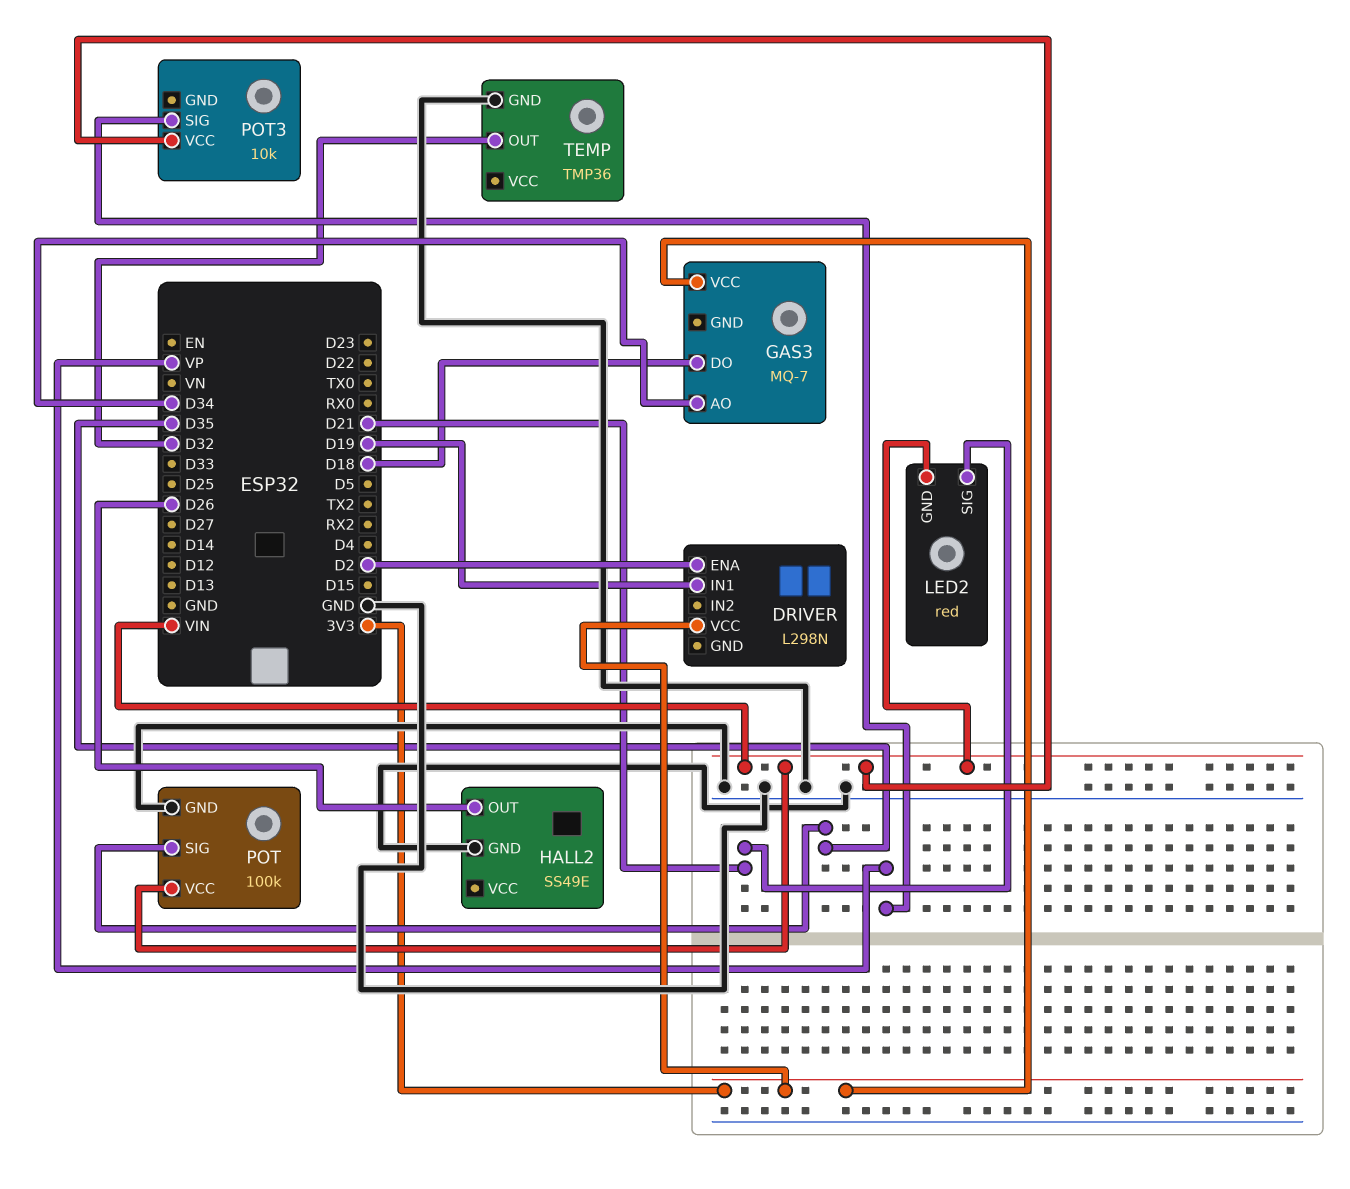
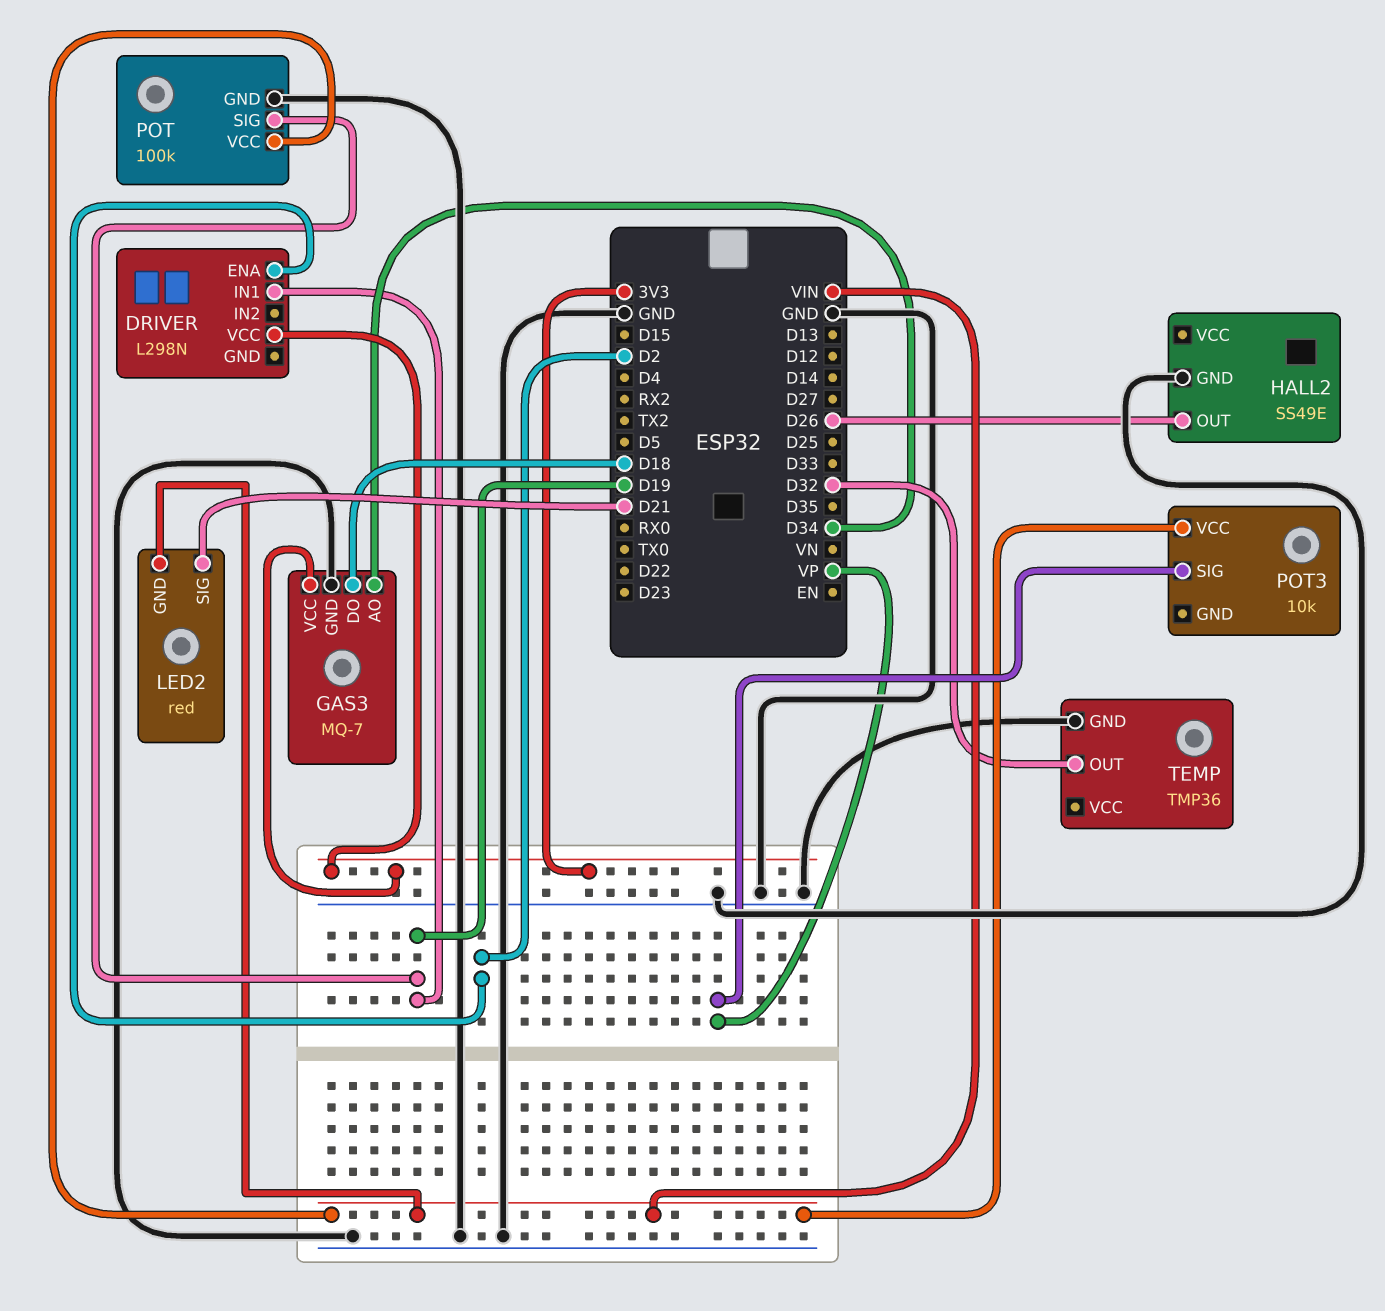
GAS3 pin GND: none -> GND
POT pin SIG: D35 -> D19

